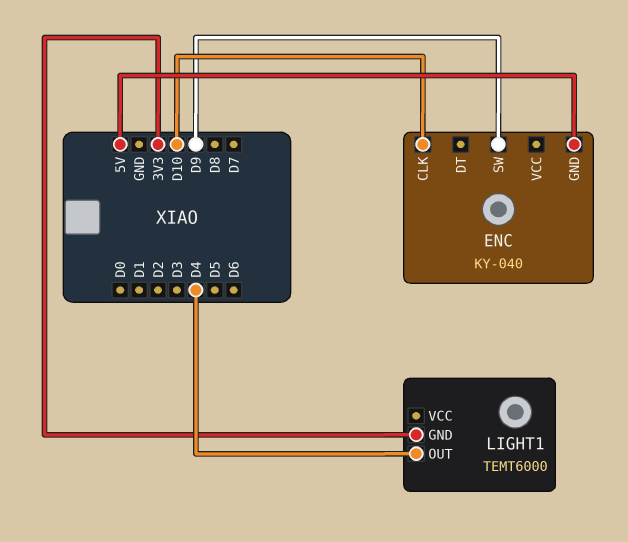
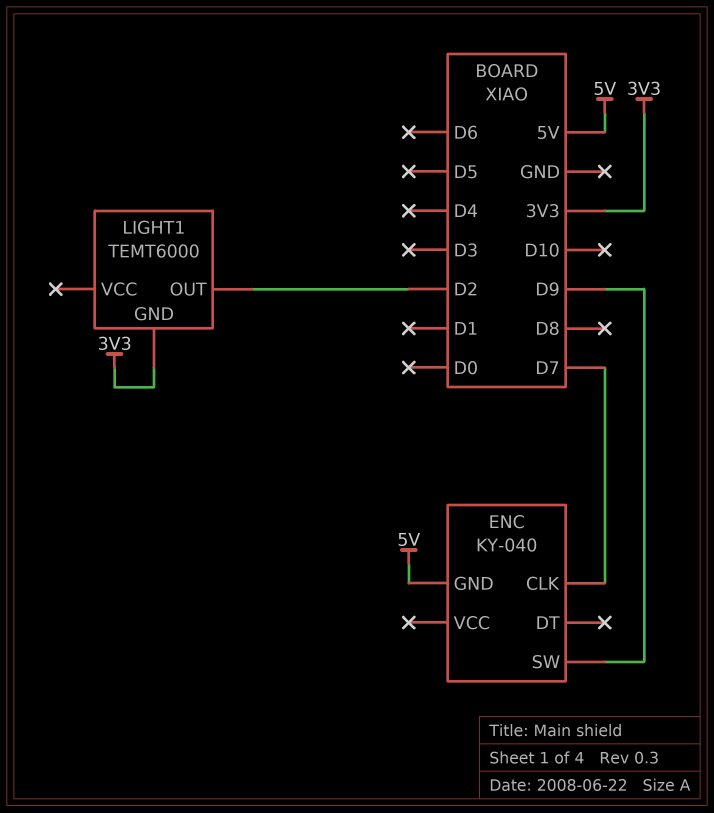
ENC pin CLK: D10 -> D7
LIGHT1 pin OUT: D4 -> D2

